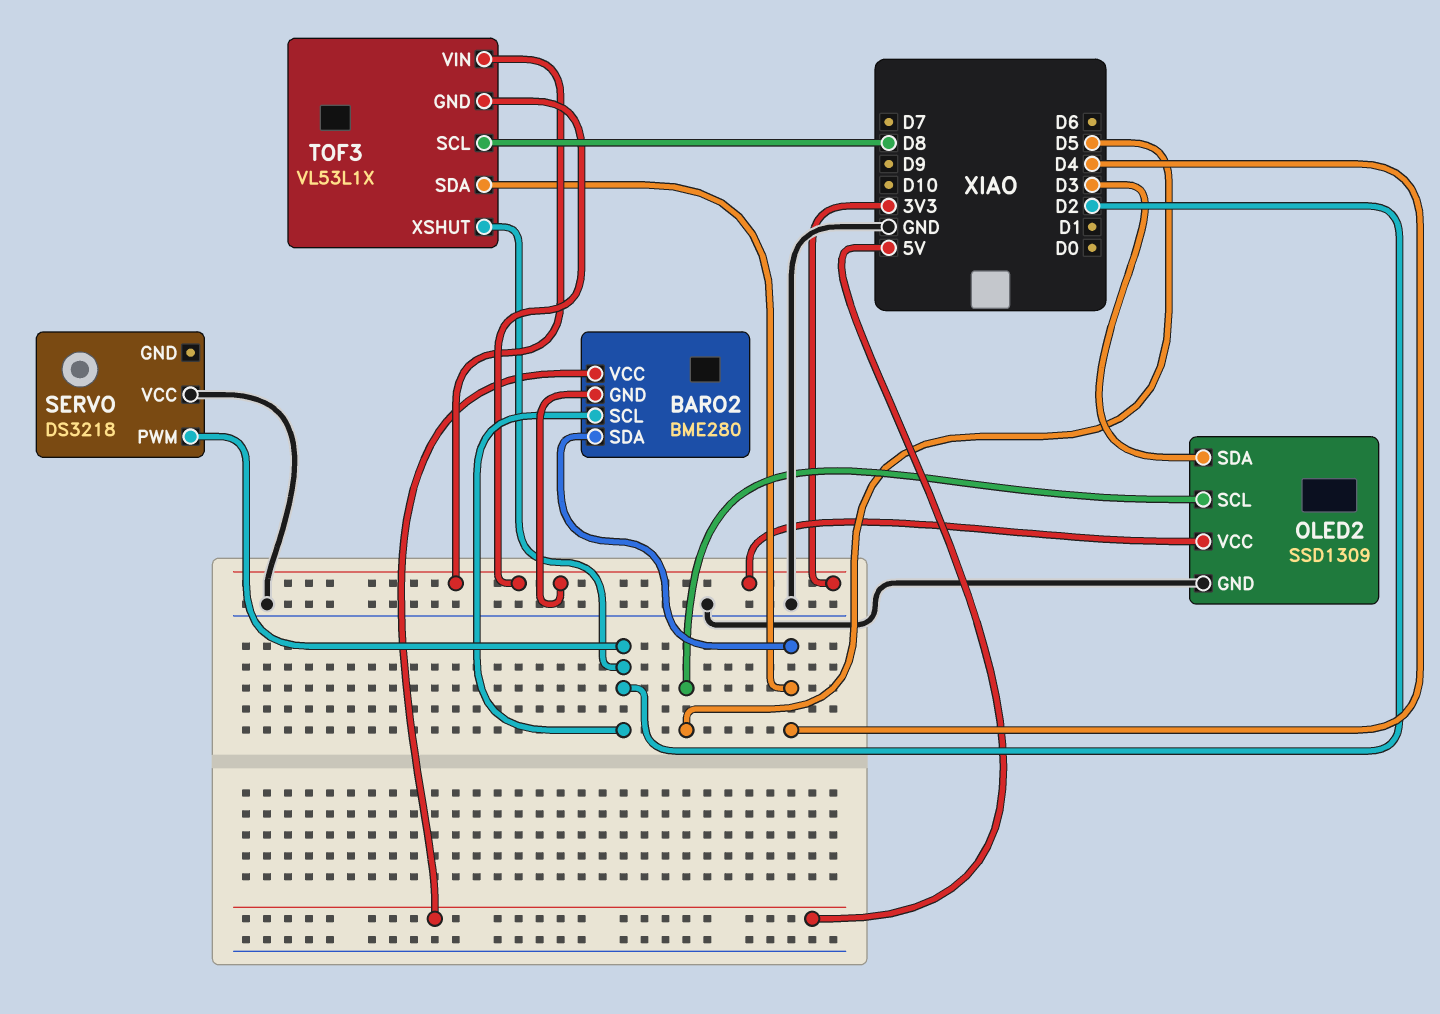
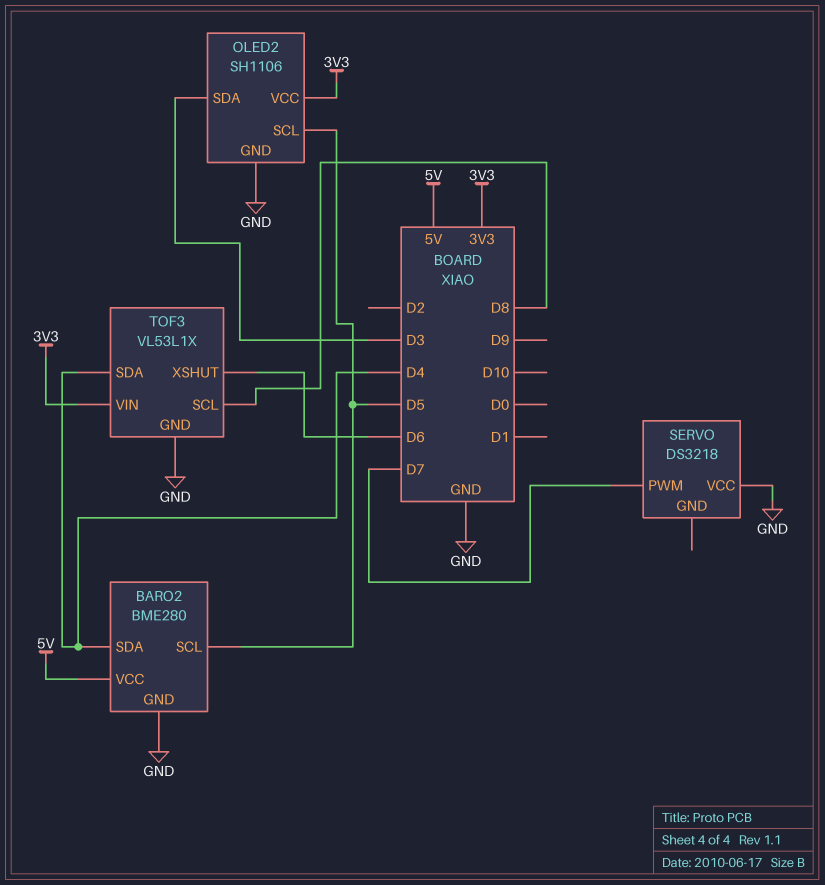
BARO2 pin GND: 3V3 -> GND
BARO2 pin SCL: D2 -> D5
OLED2: SSD1309 -> SH1106
SERVO pin PWM: D2 -> D7
TOF3 pin GND: 3V3 -> GND
TOF3 pin XSHUT: D2 -> D6

